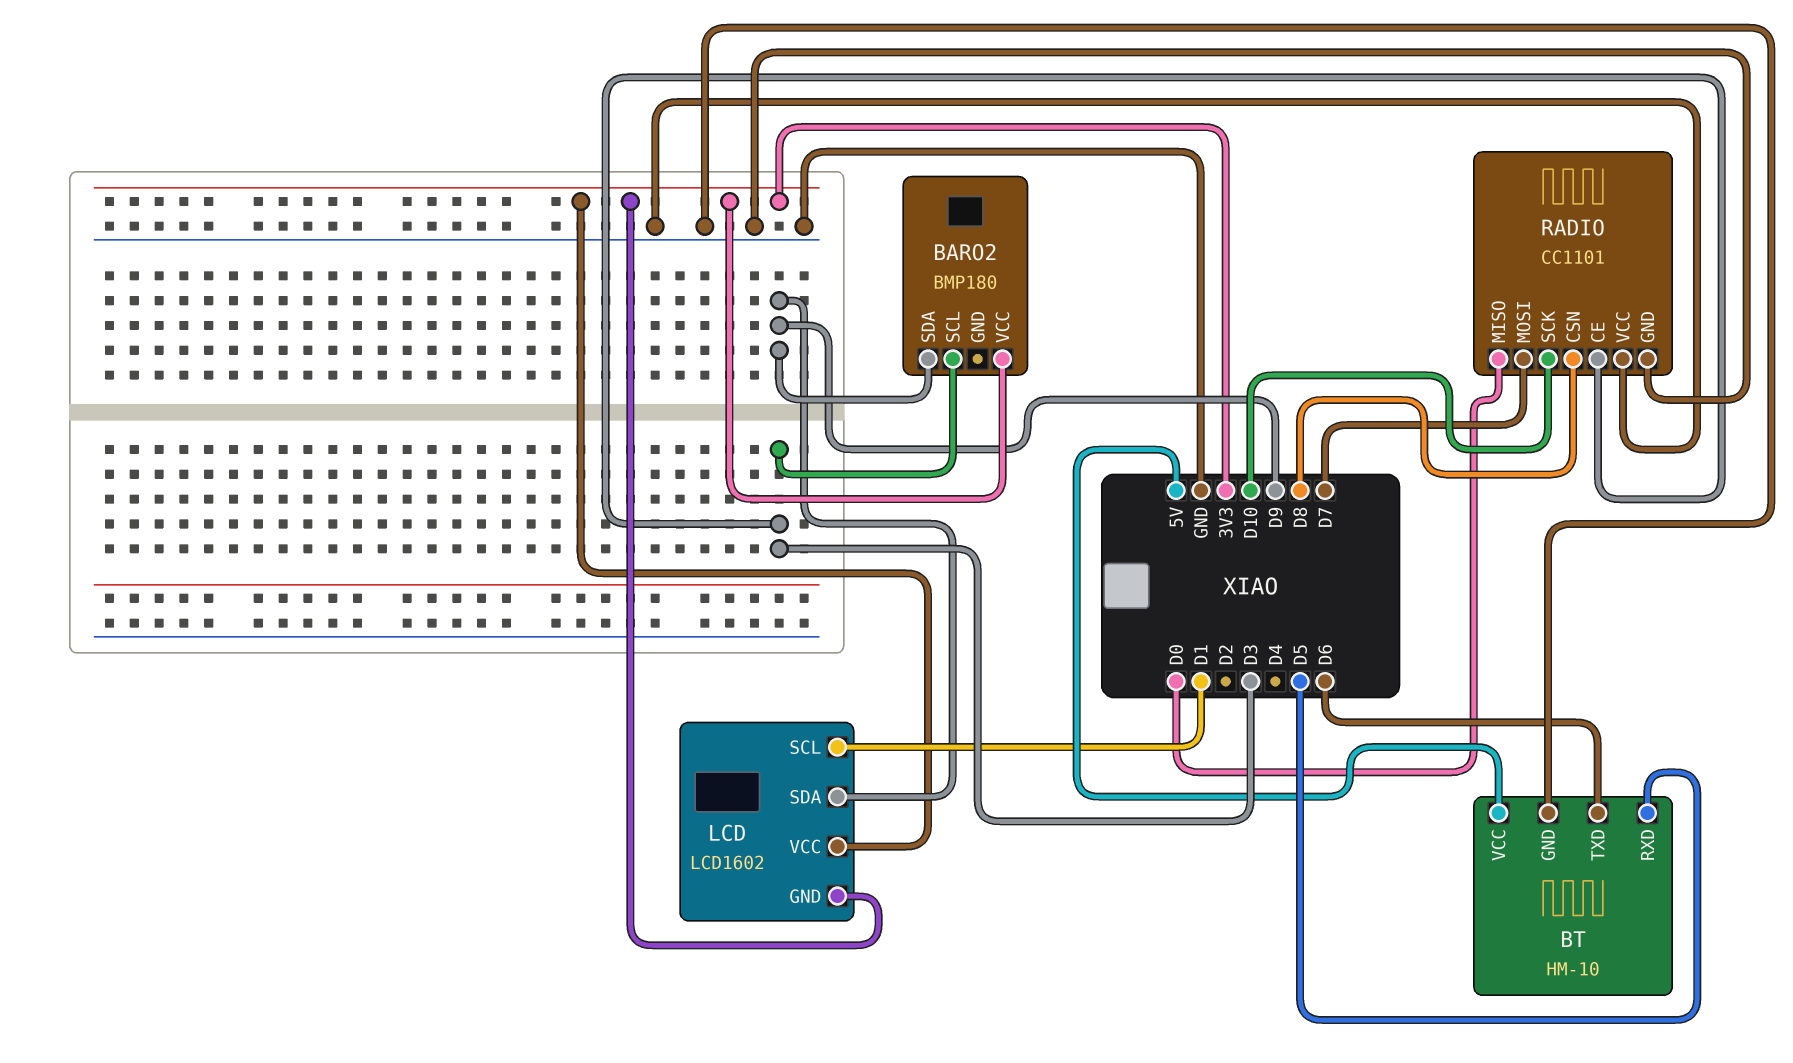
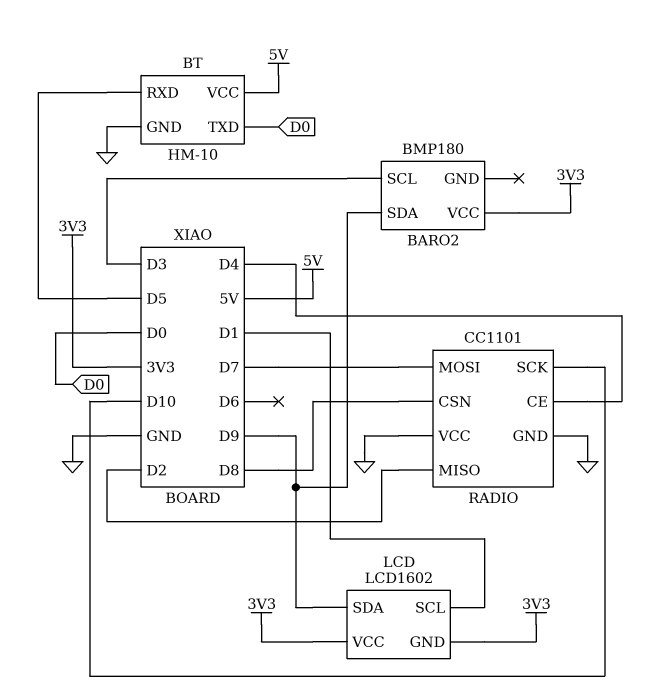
BT pin TXD: D6 -> D0
RADIO pin CE: D3 -> D4
RADIO pin MISO: D0 -> D2

